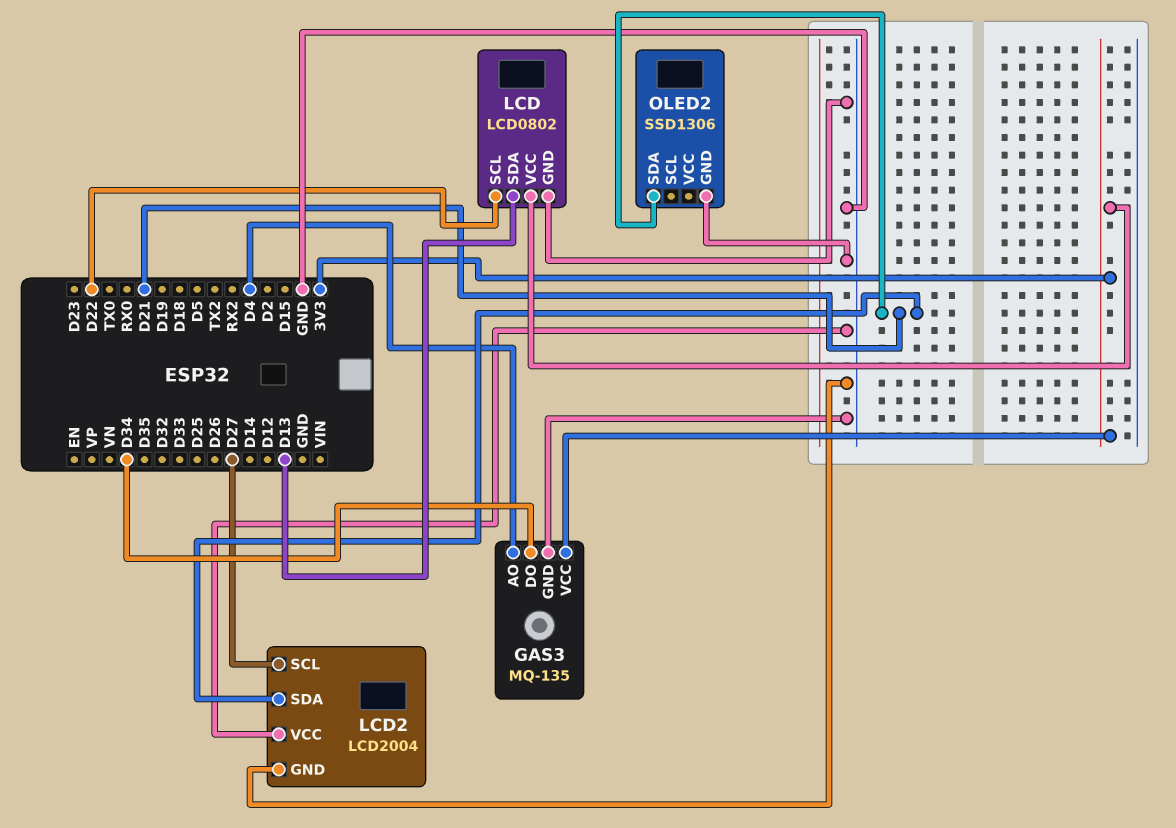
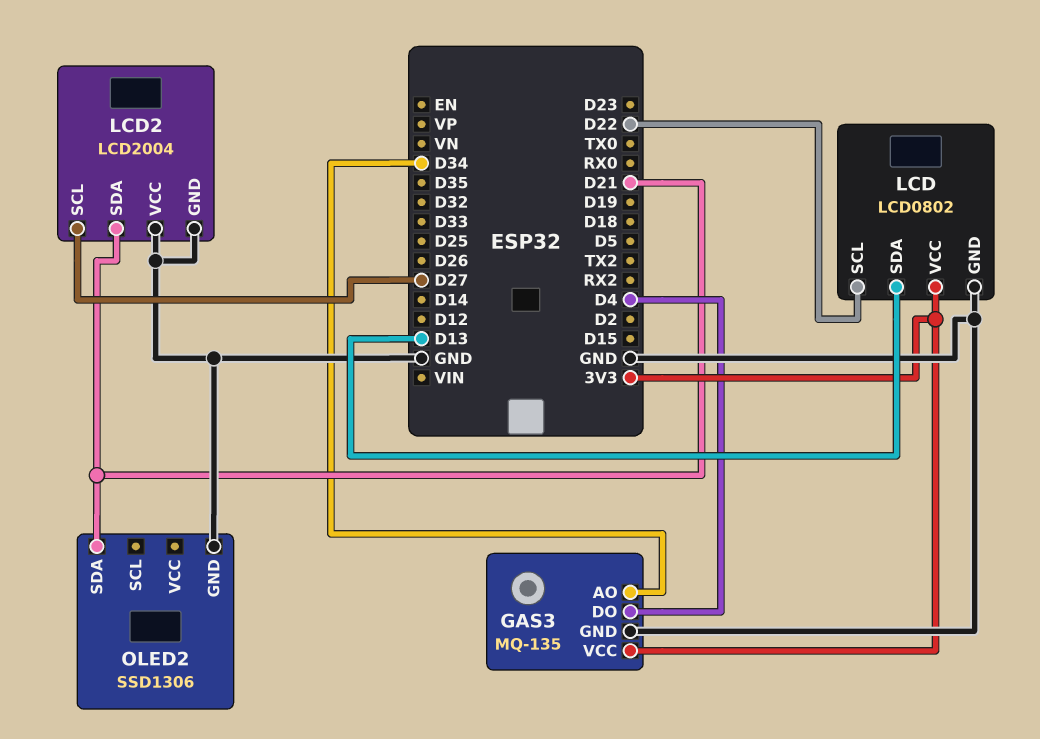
GAS3 pin AO: D4 -> D34
GAS3 pin DO: D34 -> D4

